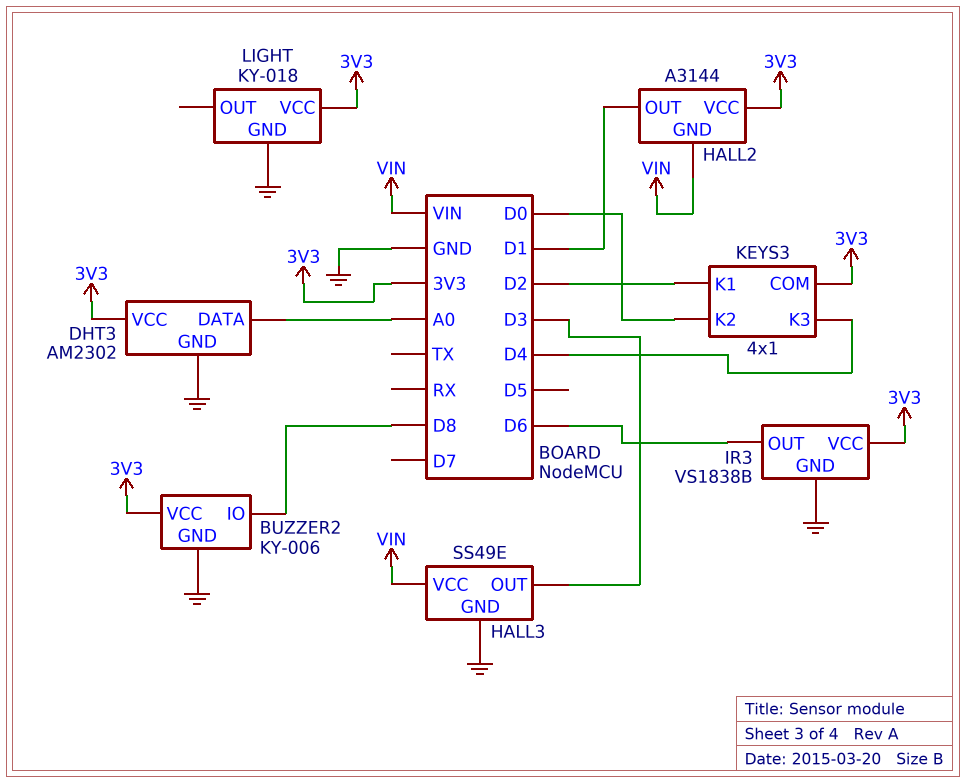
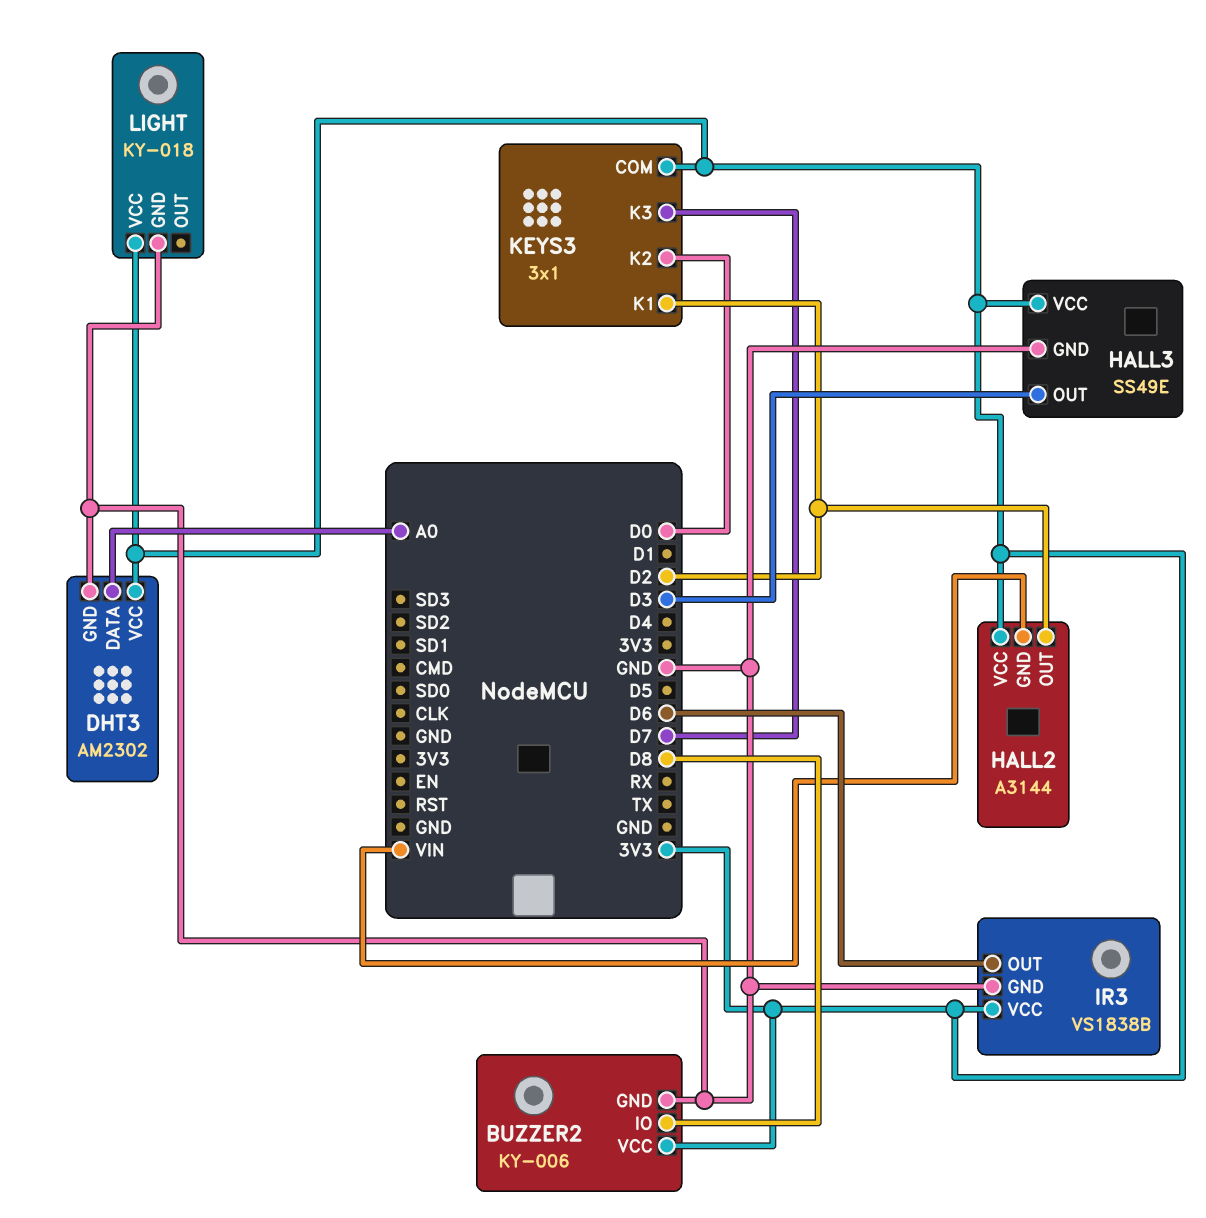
HALL2 pin OUT: D1 -> D2
HALL3 pin VCC: VIN -> 3V3
KEYS3: 4x1 -> 3x1
KEYS3 pin K3: D4 -> D7

